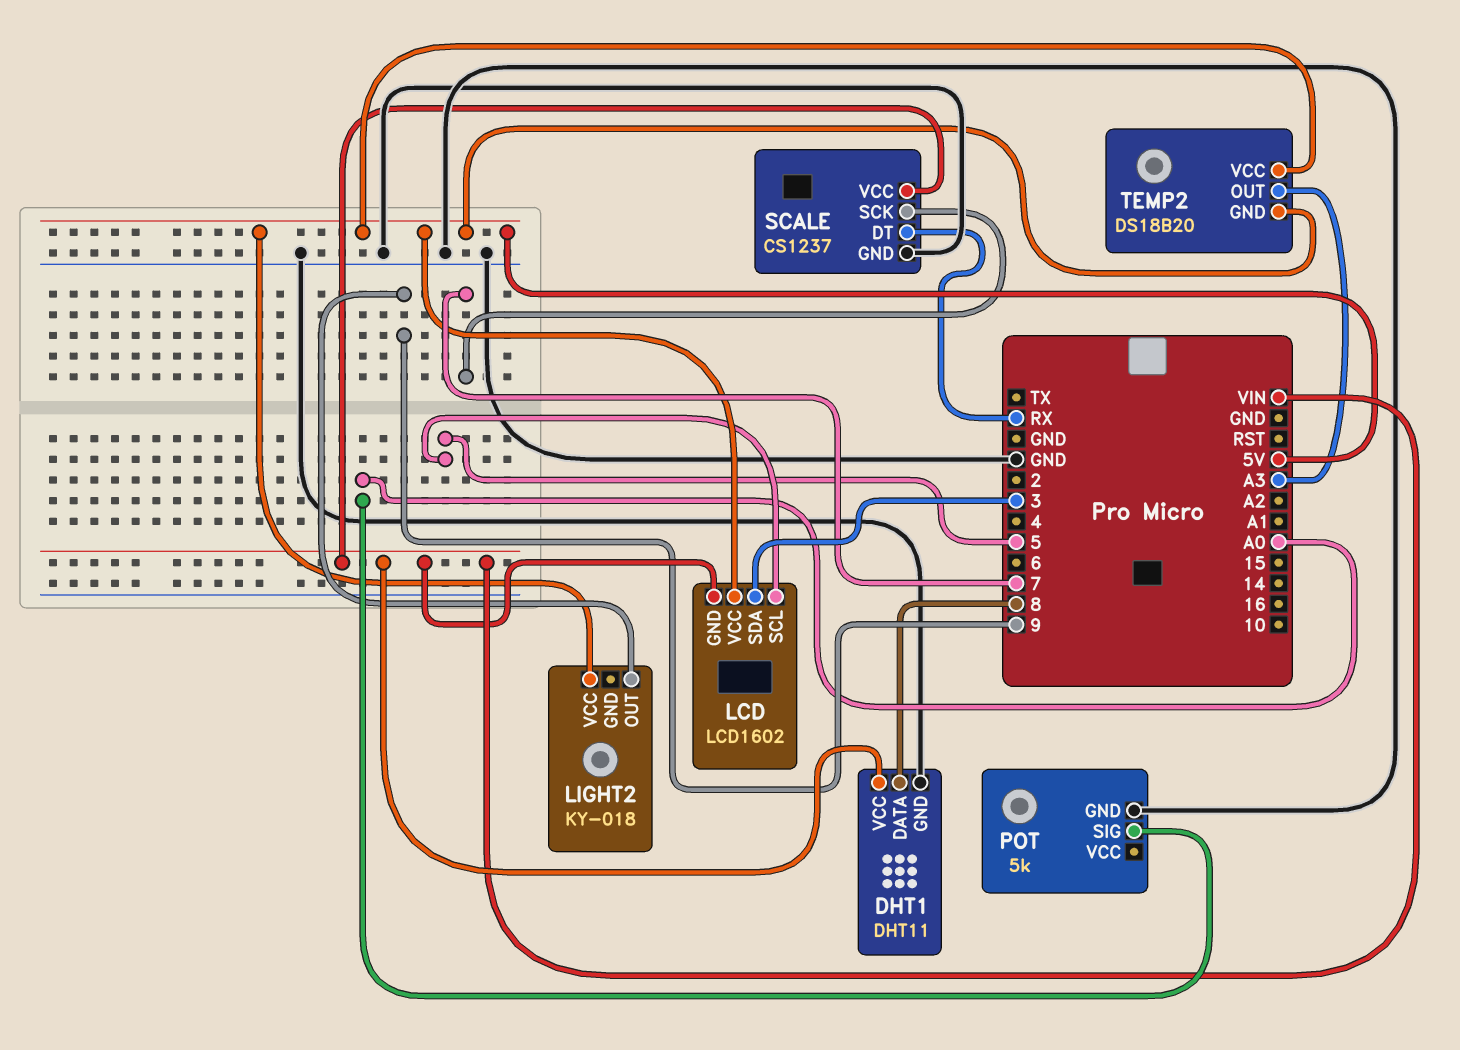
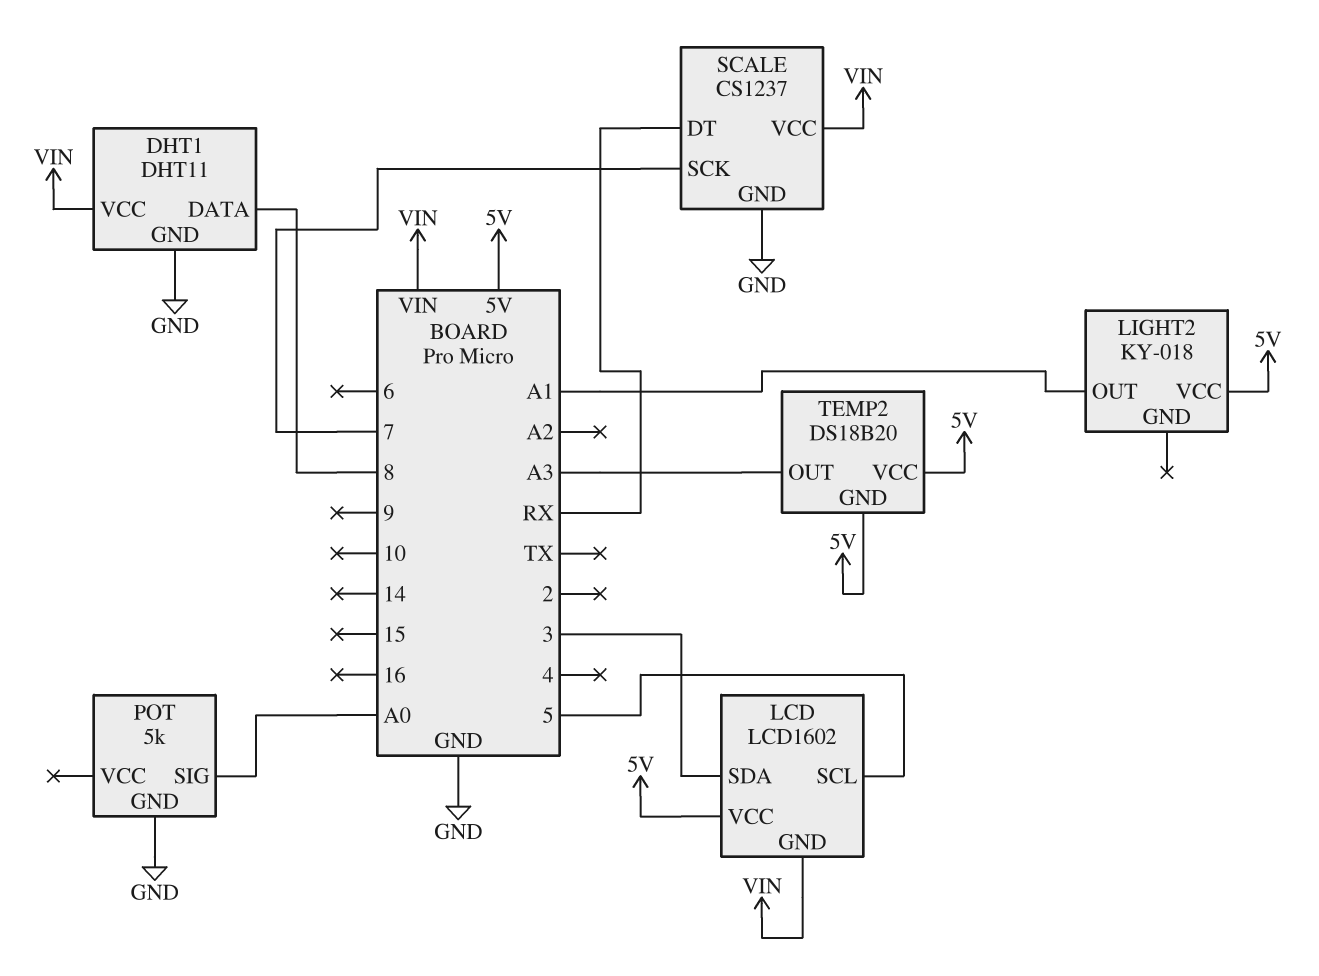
LIGHT2 pin OUT: 9 -> A1

